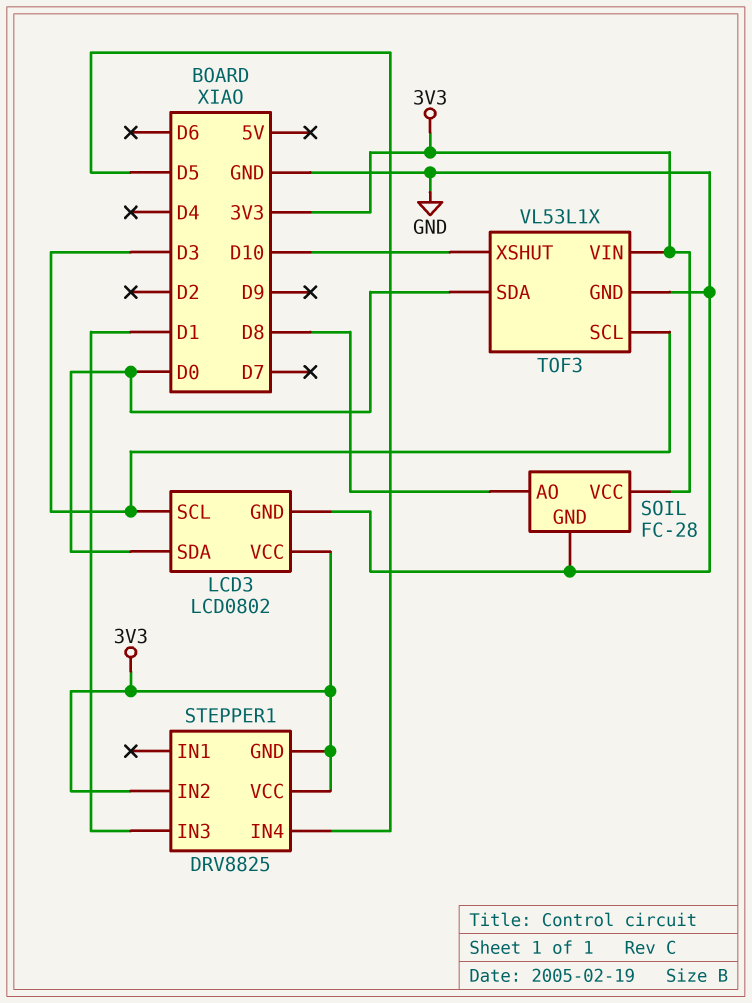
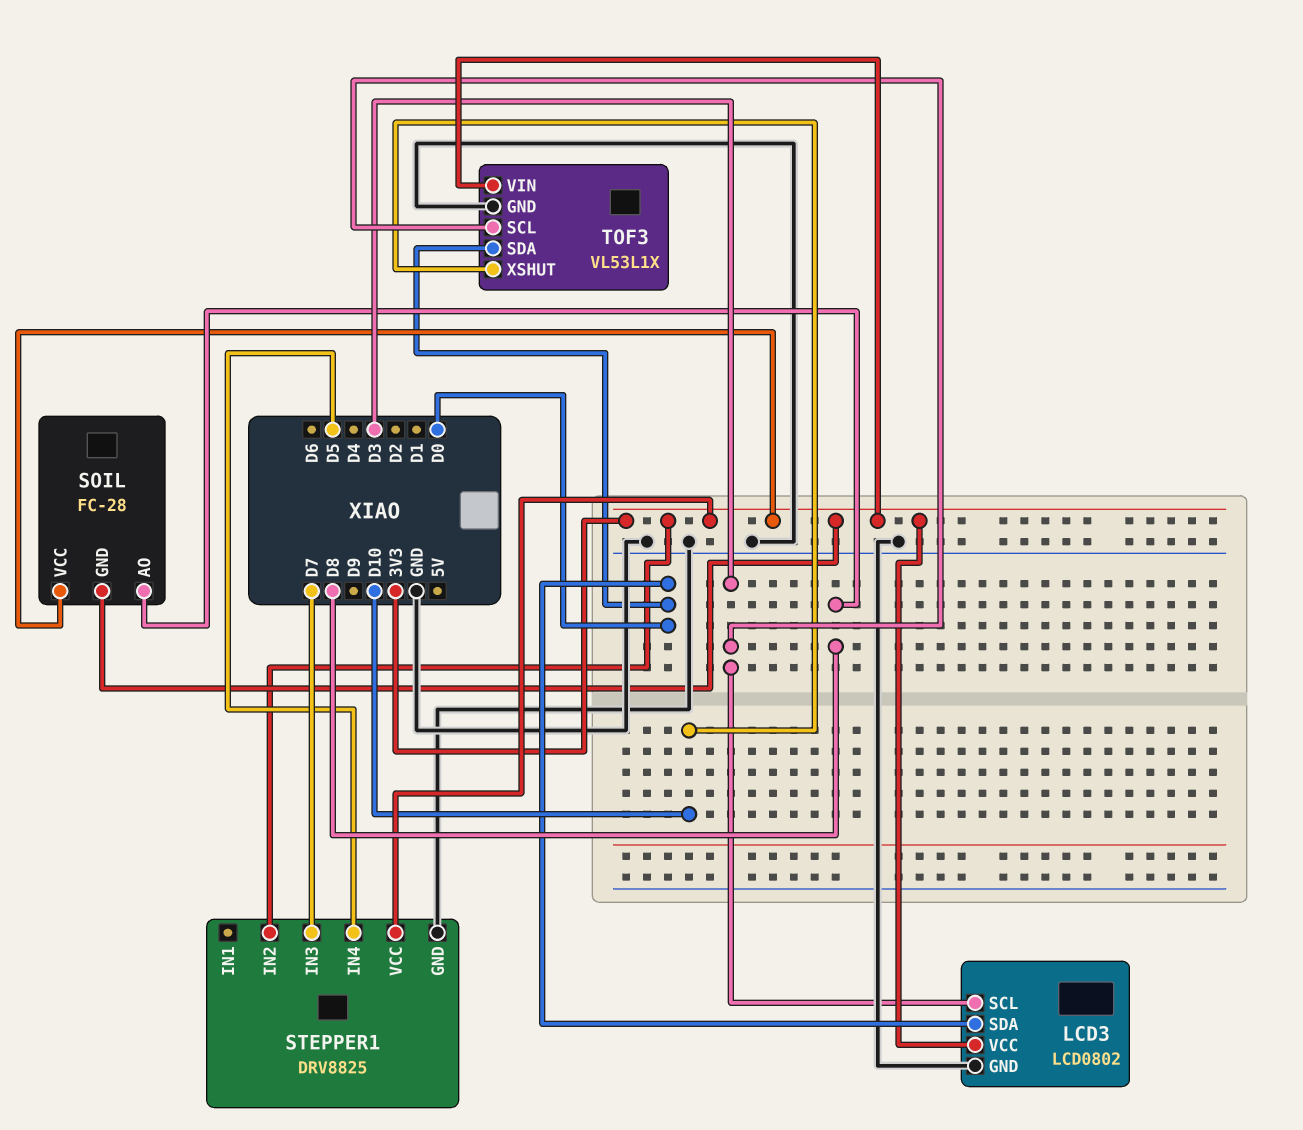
SOIL pin GND: GND -> 3V3
STEPPER1 pin GND: 3V3 -> GND
STEPPER1 pin IN3: D1 -> D7

